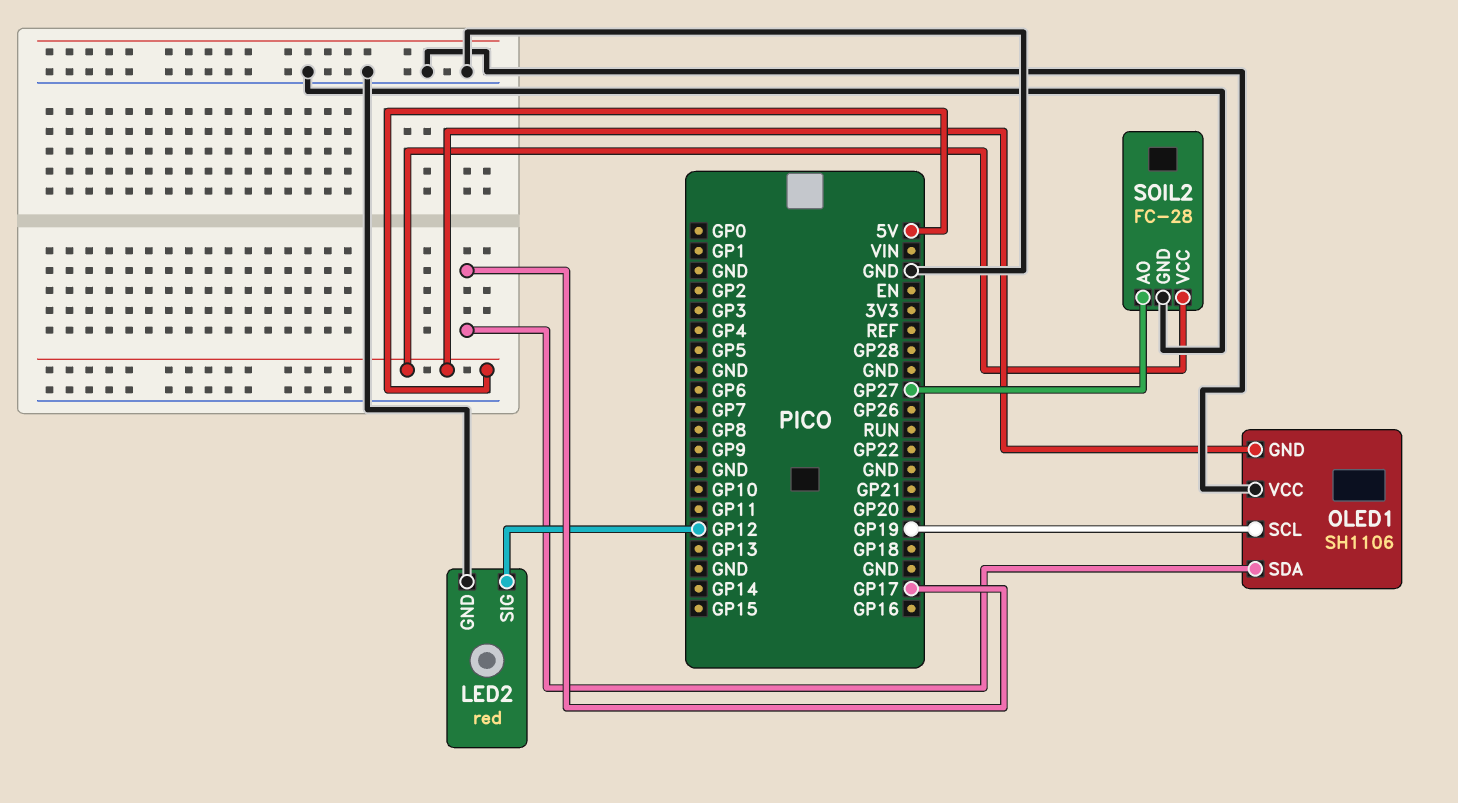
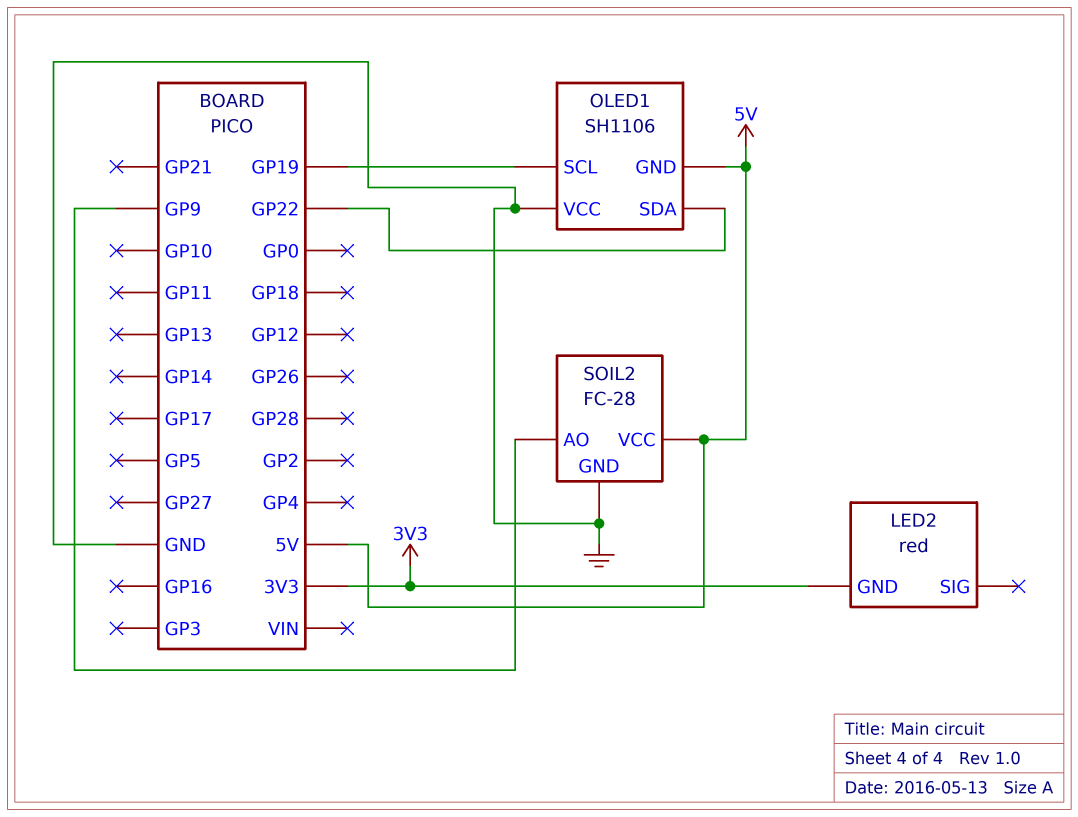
LED2 pin GND: GND -> 3V3
LED2 pin SIG: GP12 -> none
OLED1 pin SDA: GP17 -> GP22
SOIL2 pin AO: GP27 -> GP9

